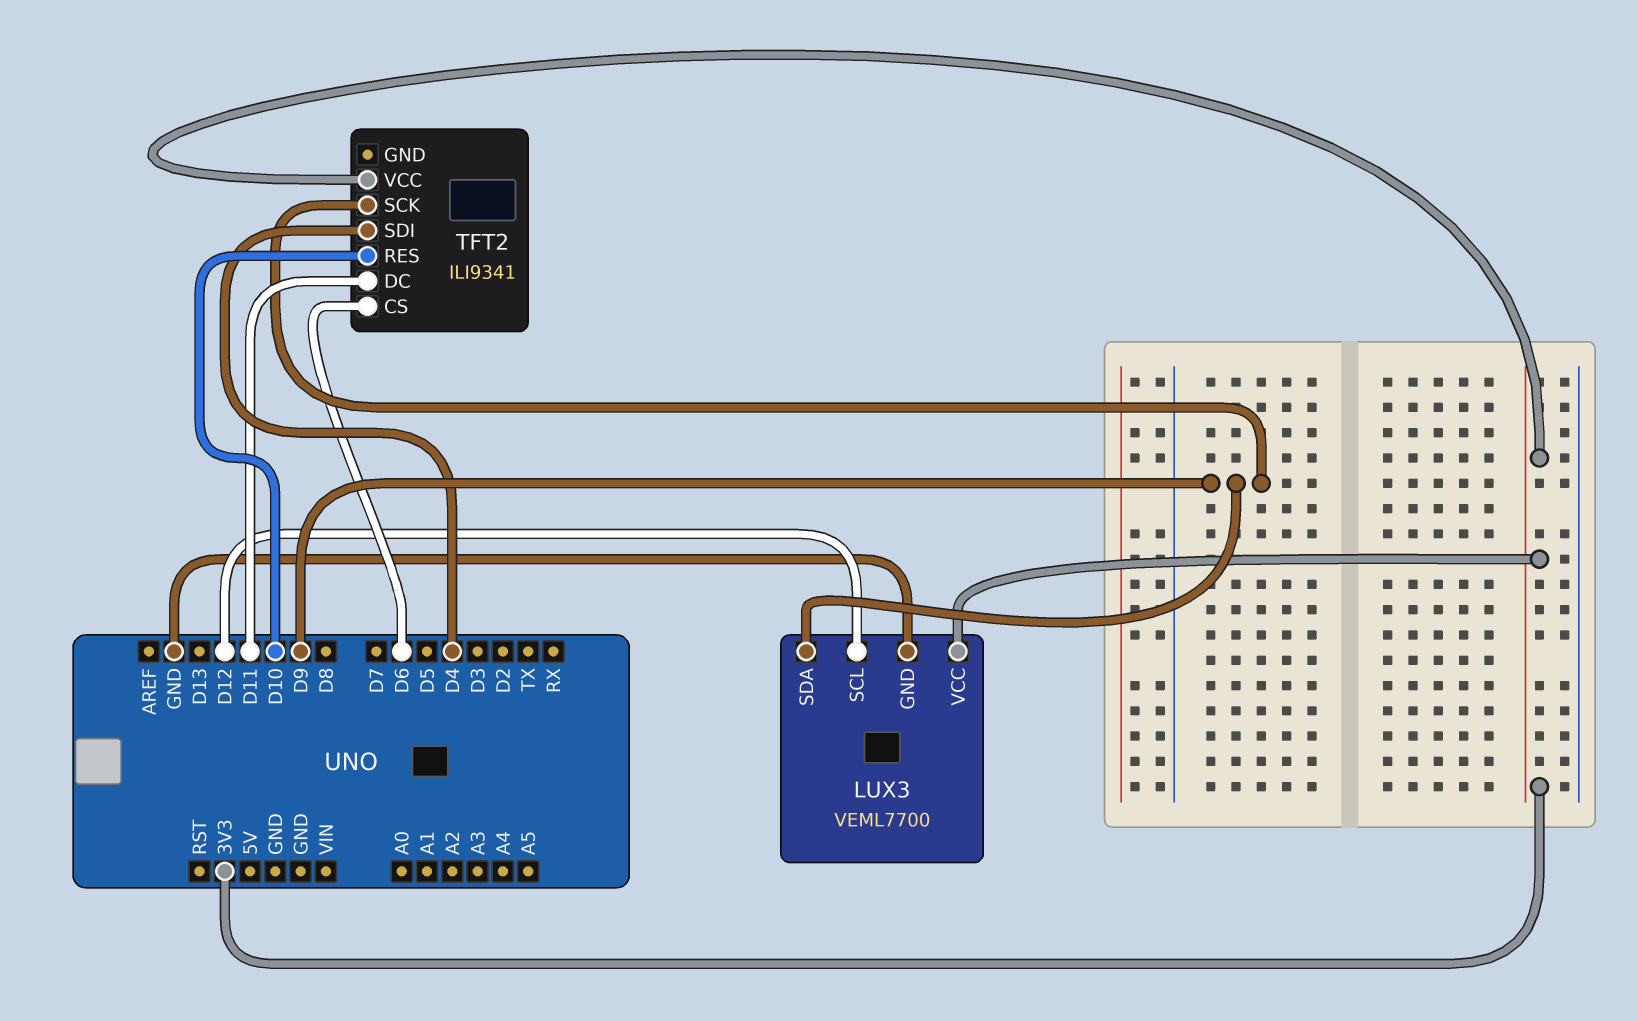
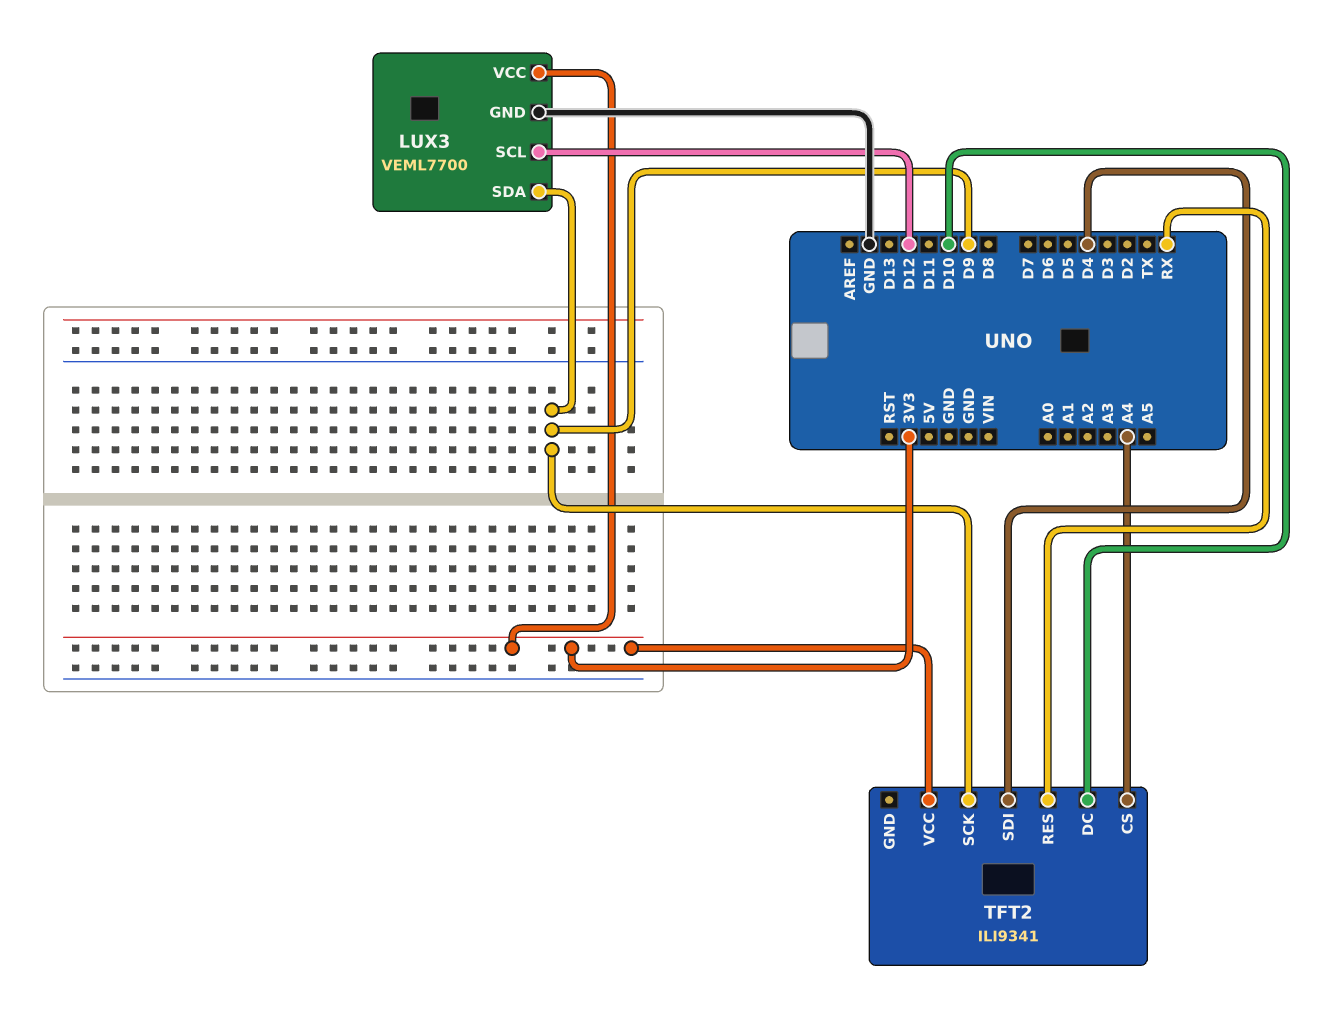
TFT2 pin CS: D6 -> A4
TFT2 pin DC: D11 -> D10
TFT2 pin RES: D10 -> RX

